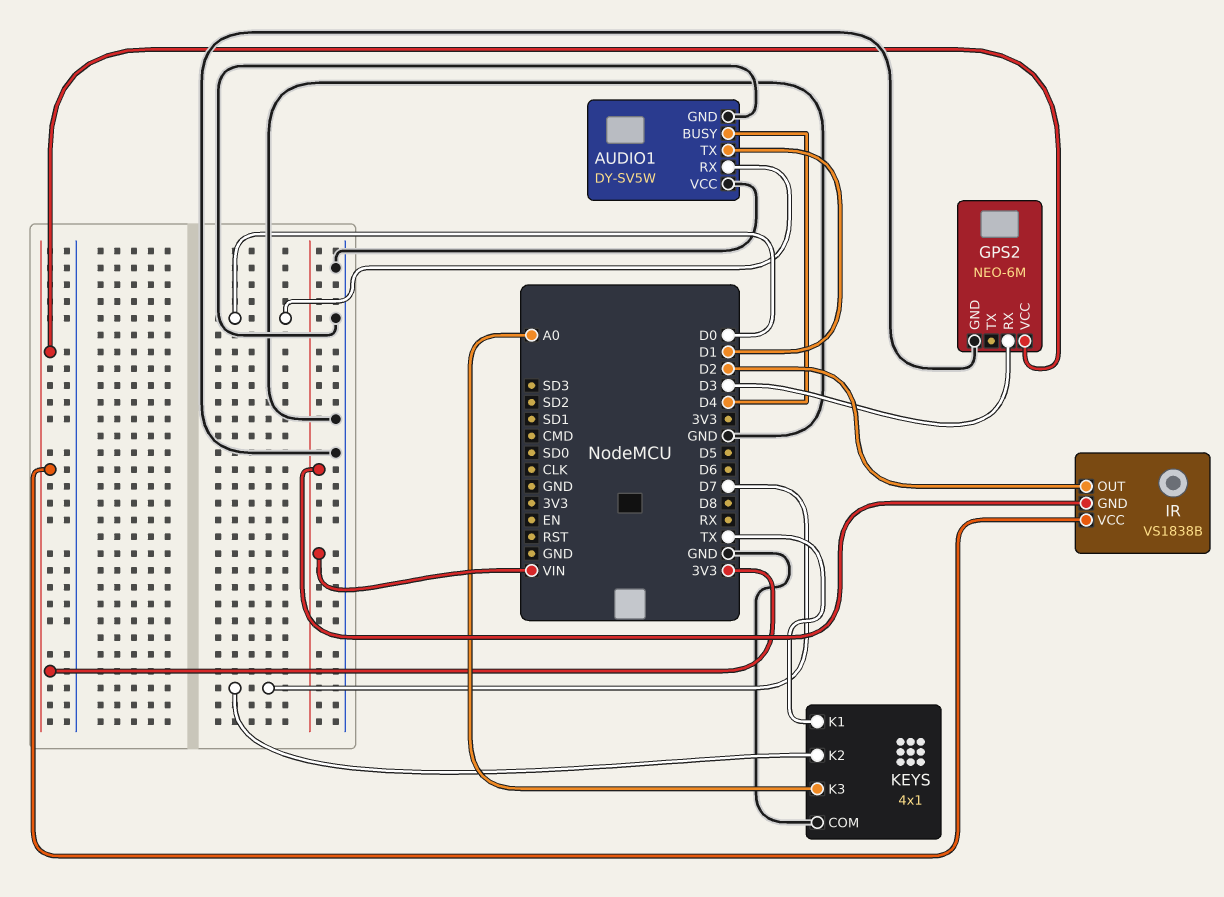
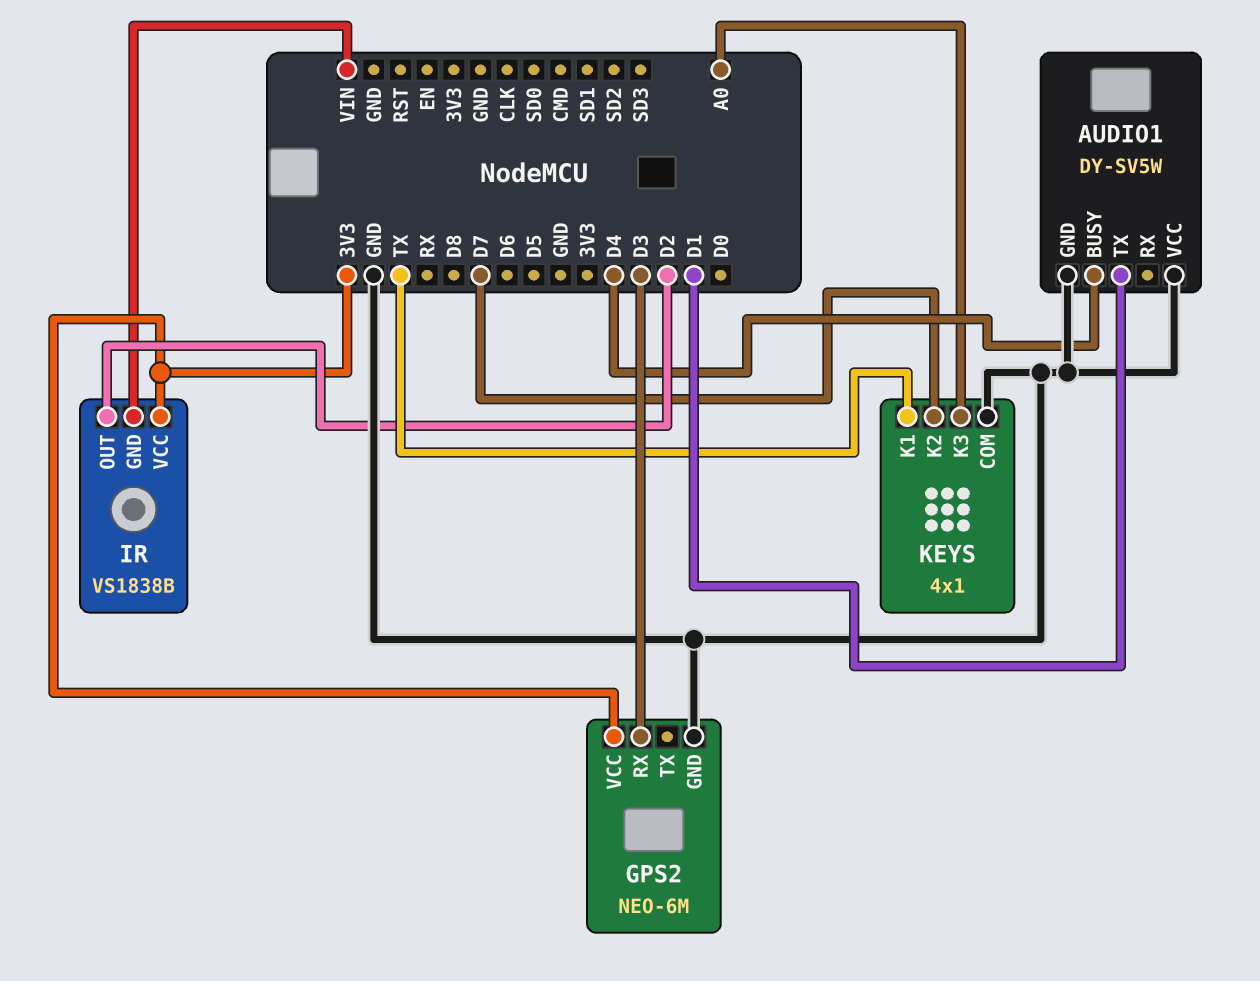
AUDIO1 pin RX: D0 -> none

